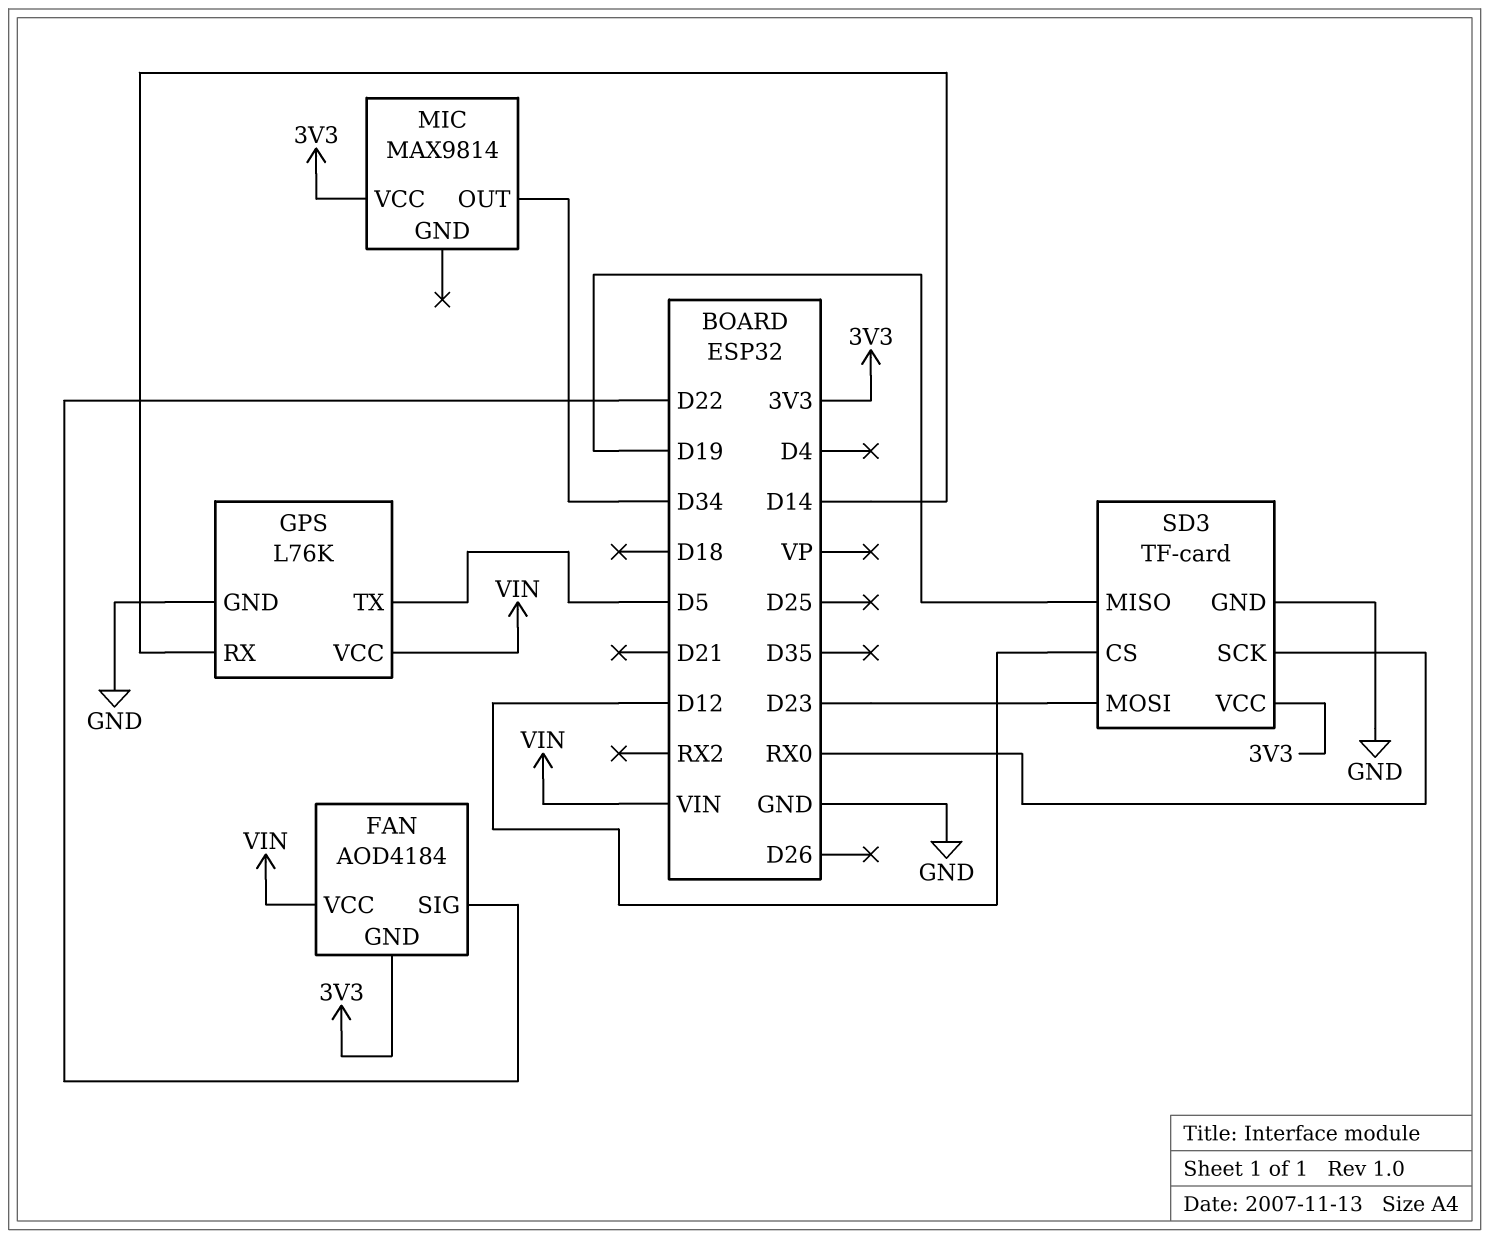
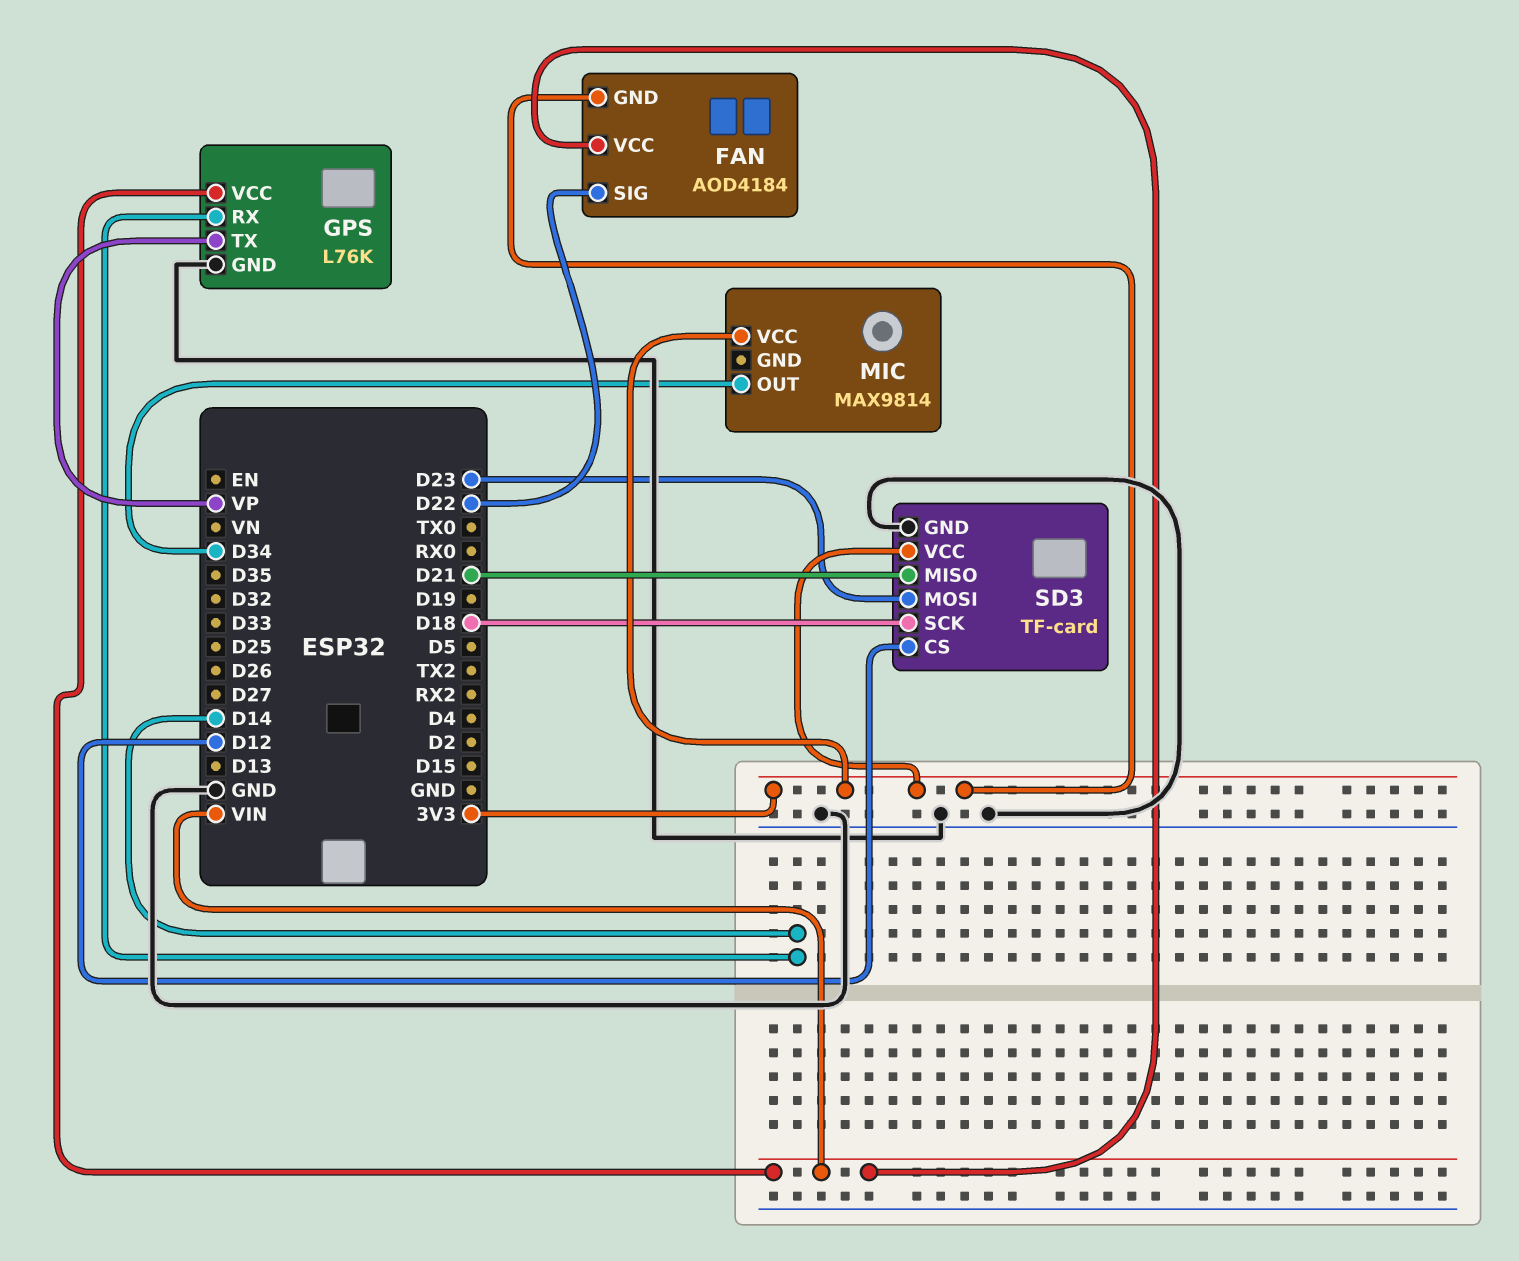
GPS pin TX: D5 -> VP
SD3 pin MISO: D19 -> D21
SD3 pin SCK: RX0 -> D18

